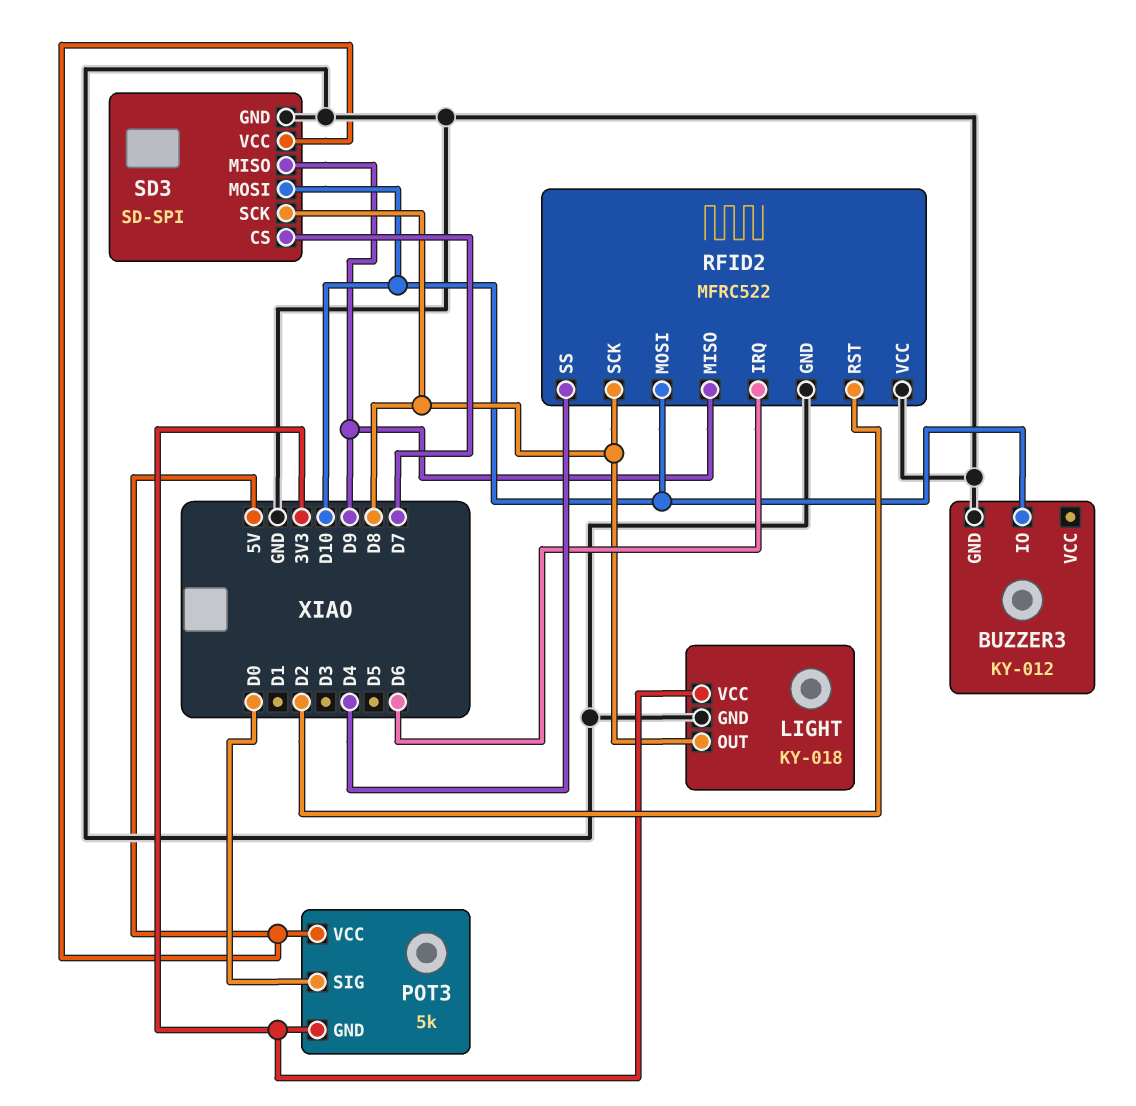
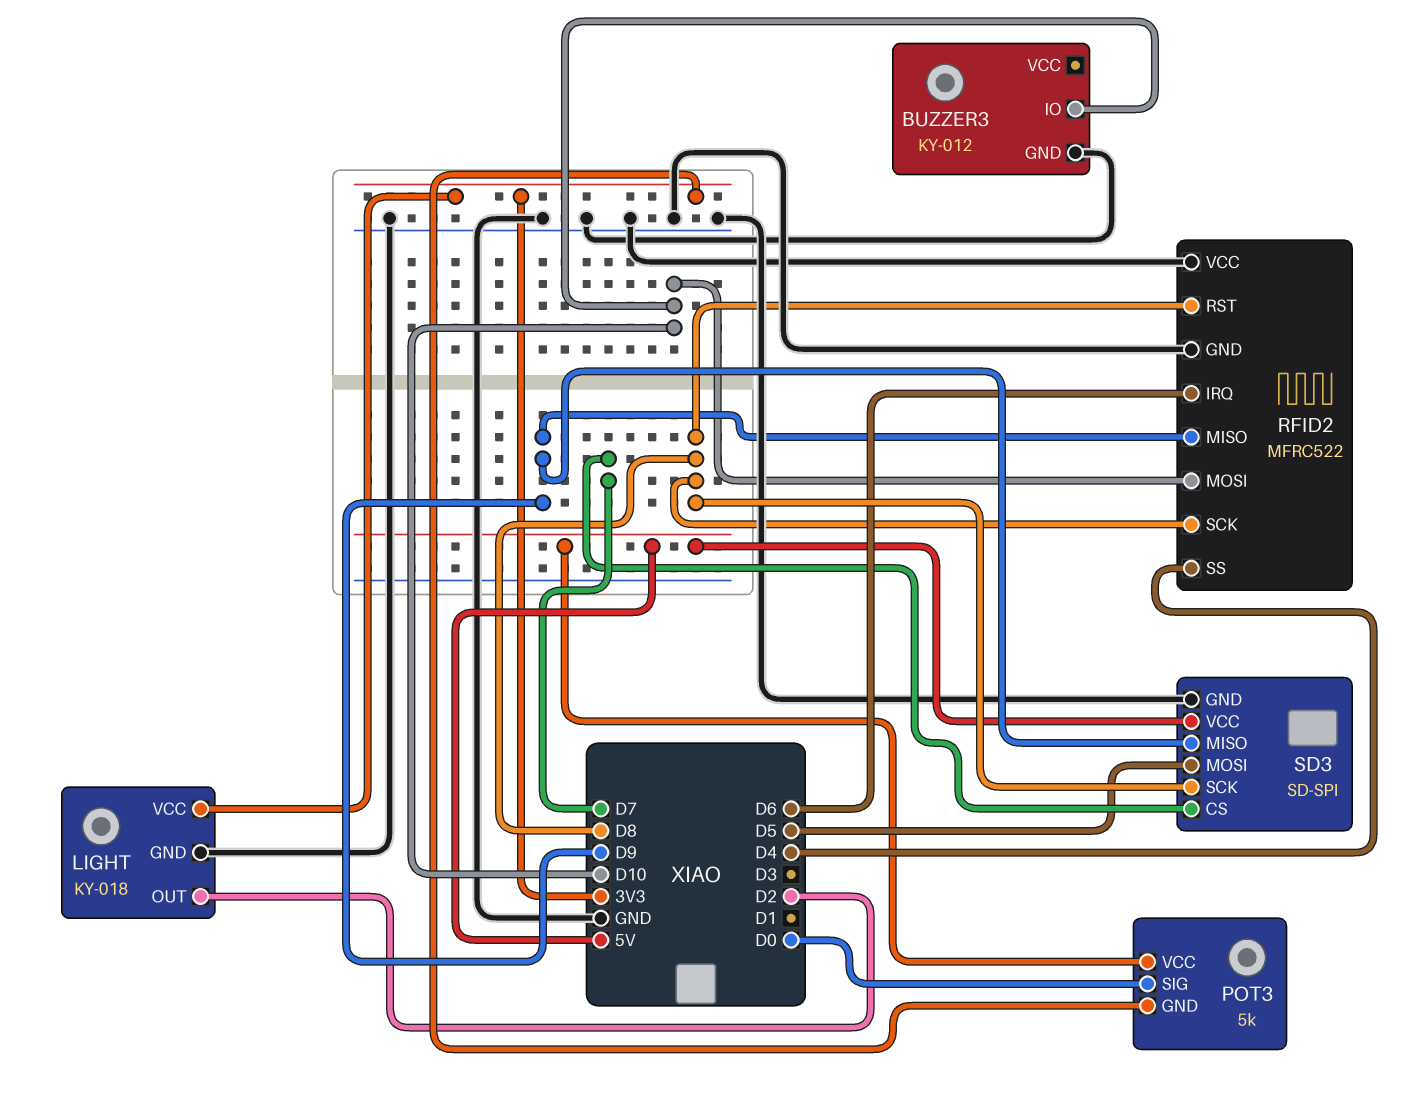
LIGHT pin OUT: D8 -> D2
RFID2 pin RST: D2 -> D8
SD3 pin MOSI: D10 -> D5

